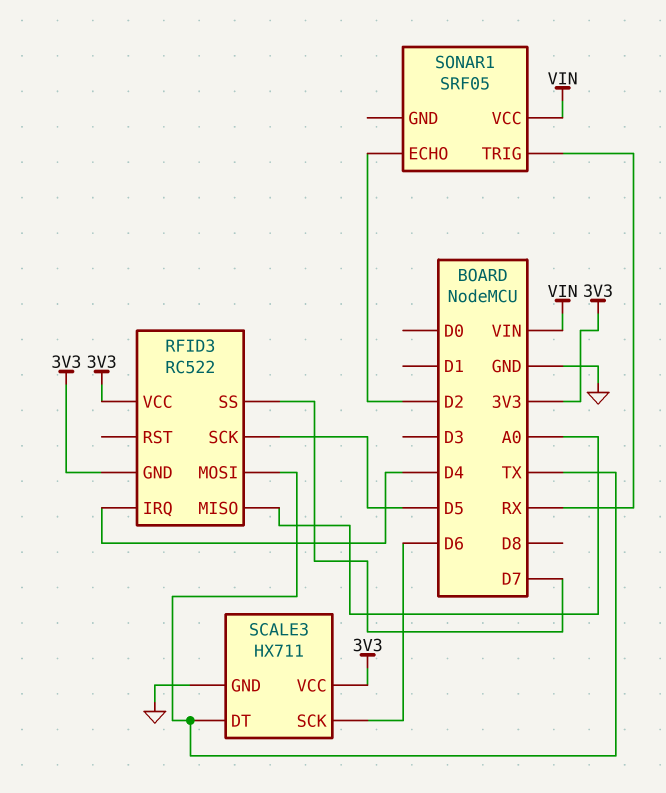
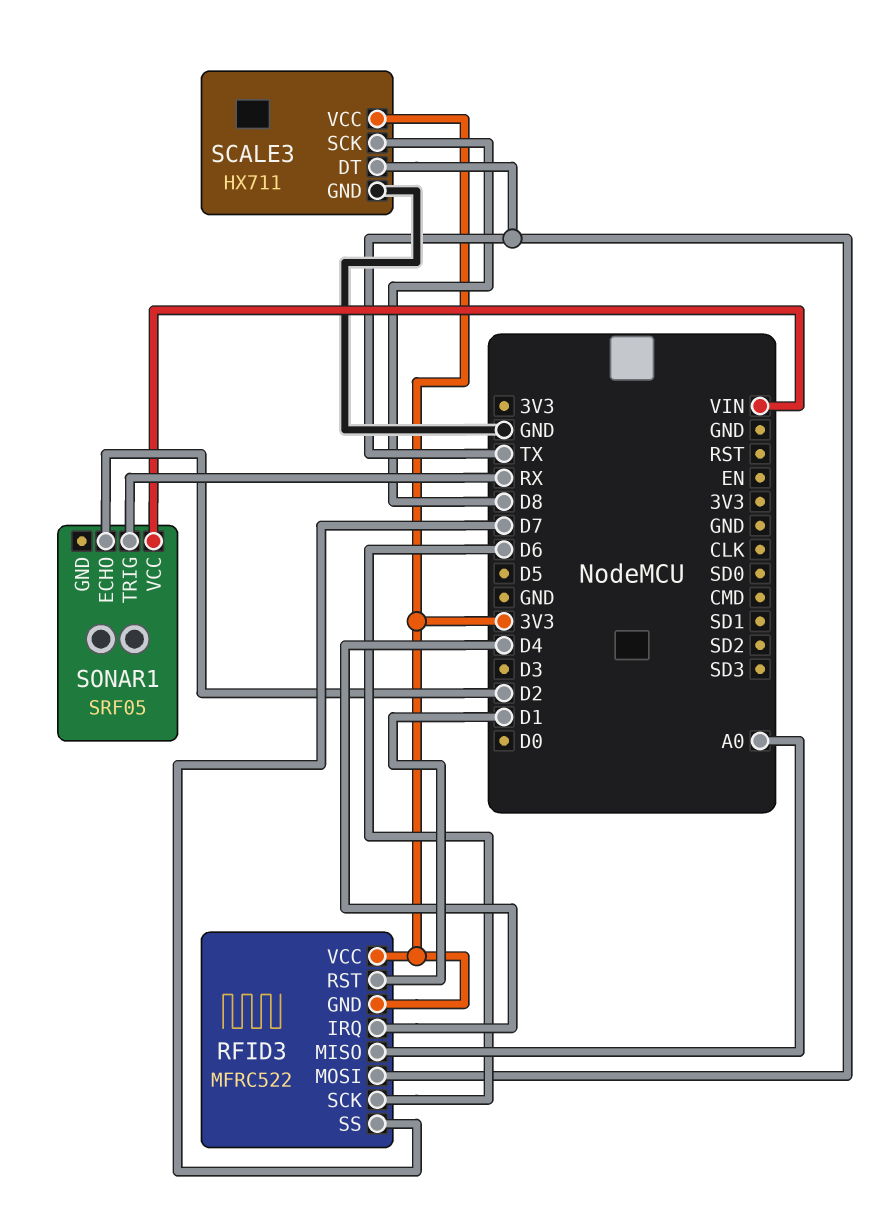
RFID3: RC522 -> MFRC522
RFID3 pin RST: none -> D1
RFID3 pin SCK: D5 -> D6
SCALE3 pin SCK: D6 -> D8

